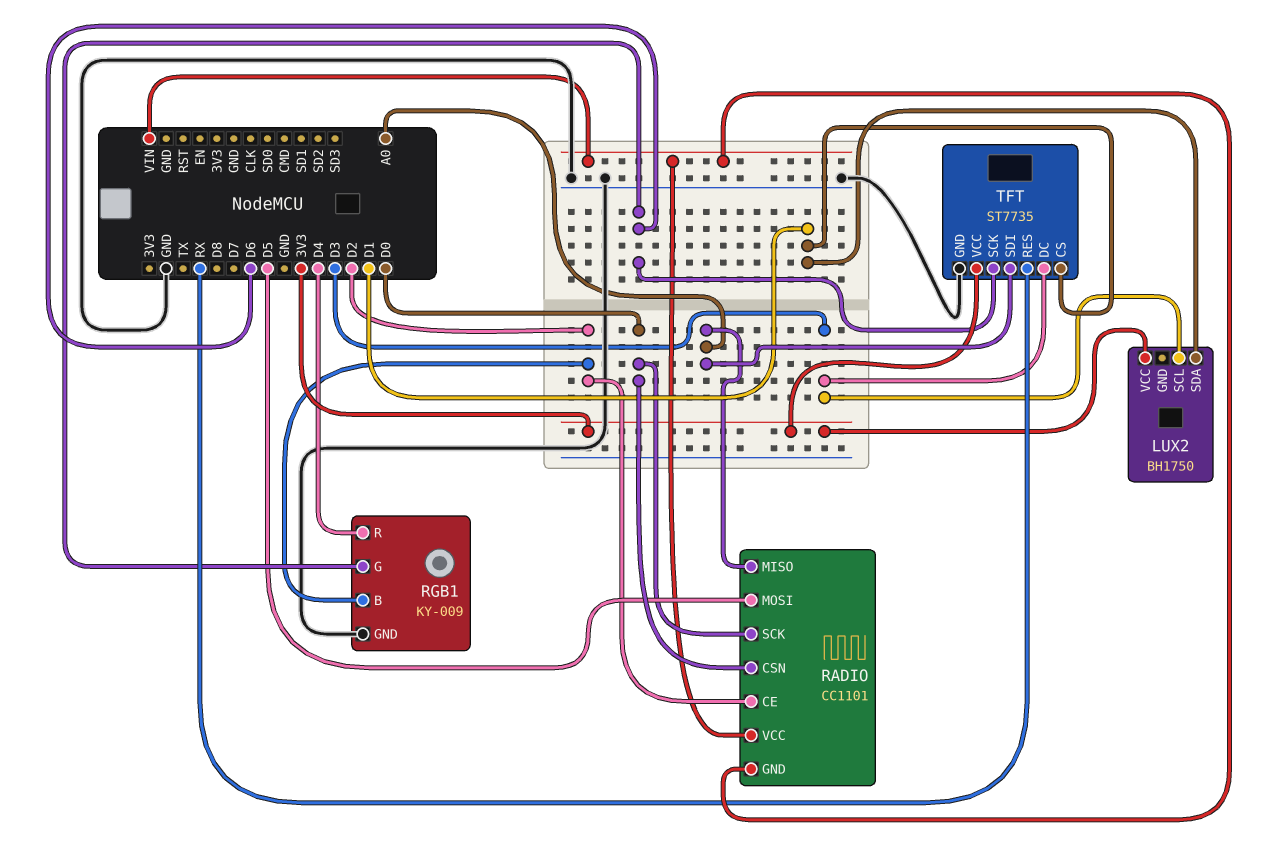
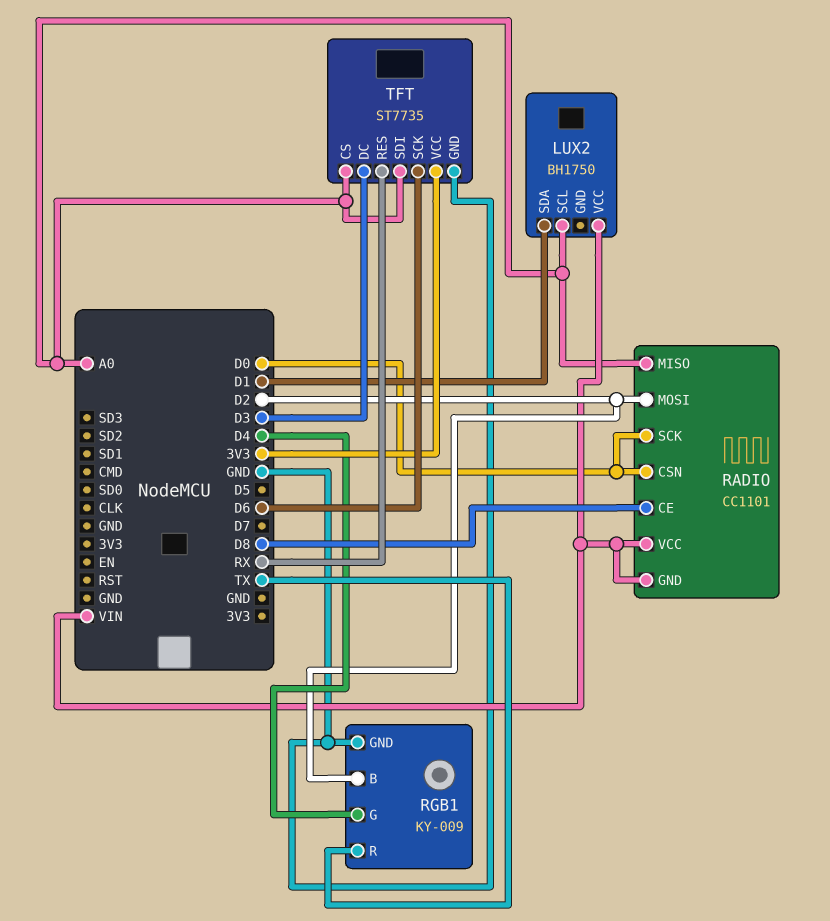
LUX2 pin SCL: D3 -> A0
LUX2 pin VCC: 3V3 -> VIN
RADIO pin CE: D2 -> D8
RADIO pin MOSI: D5 -> D2
RGB1 pin G: D6 -> D4
RGB1 pin R: D4 -> TX
TFT pin CS: D1 -> A0

